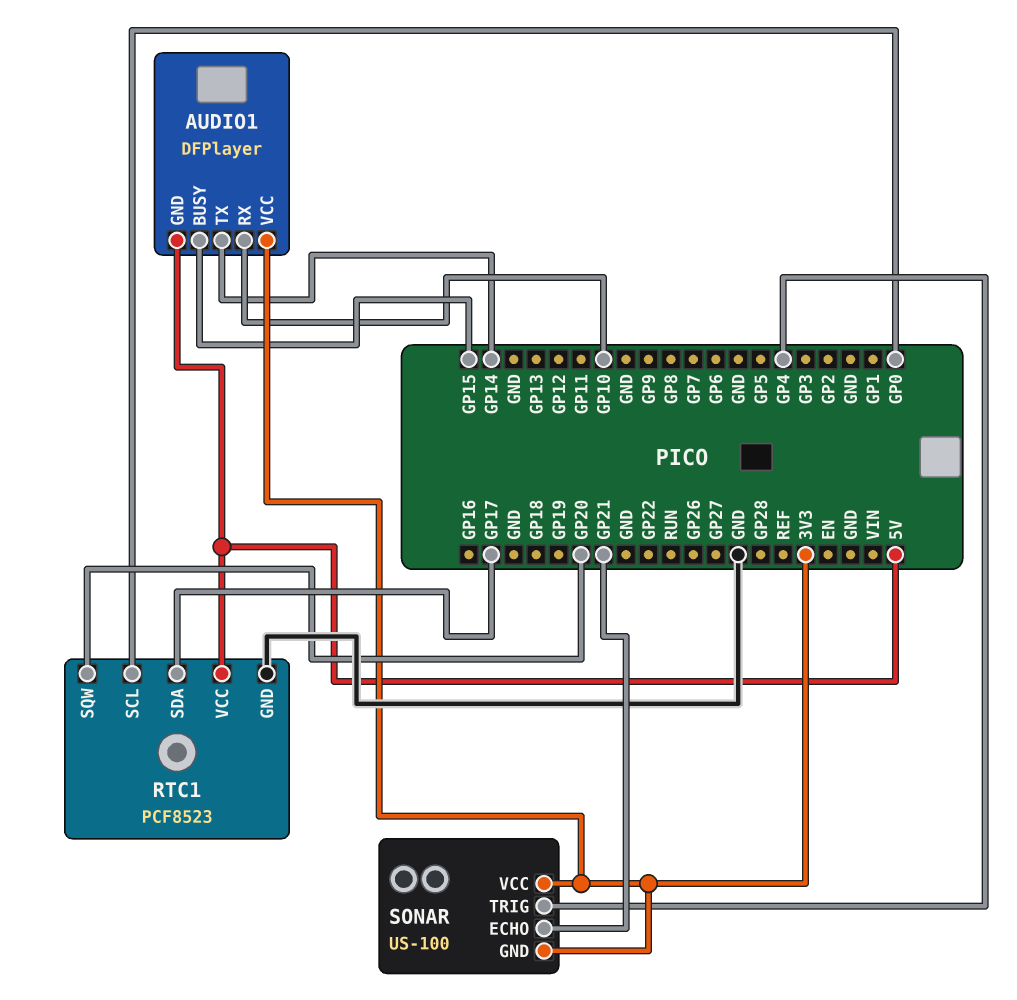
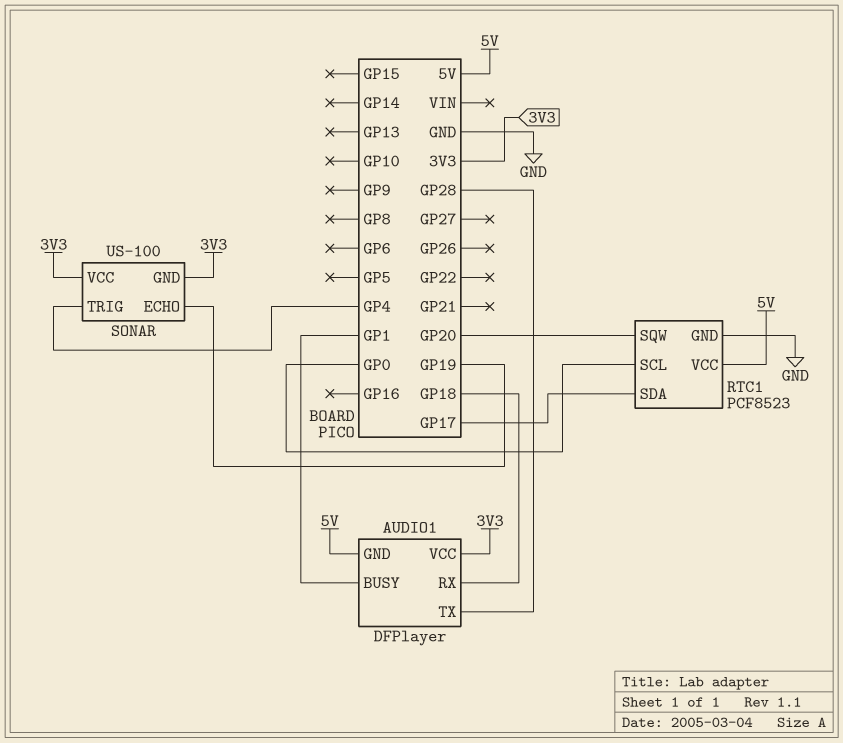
AUDIO1 pin BUSY: GP15 -> GP1
AUDIO1 pin RX: GP10 -> GP18
AUDIO1 pin TX: GP14 -> GP28
SONAR pin ECHO: GP21 -> GP19

